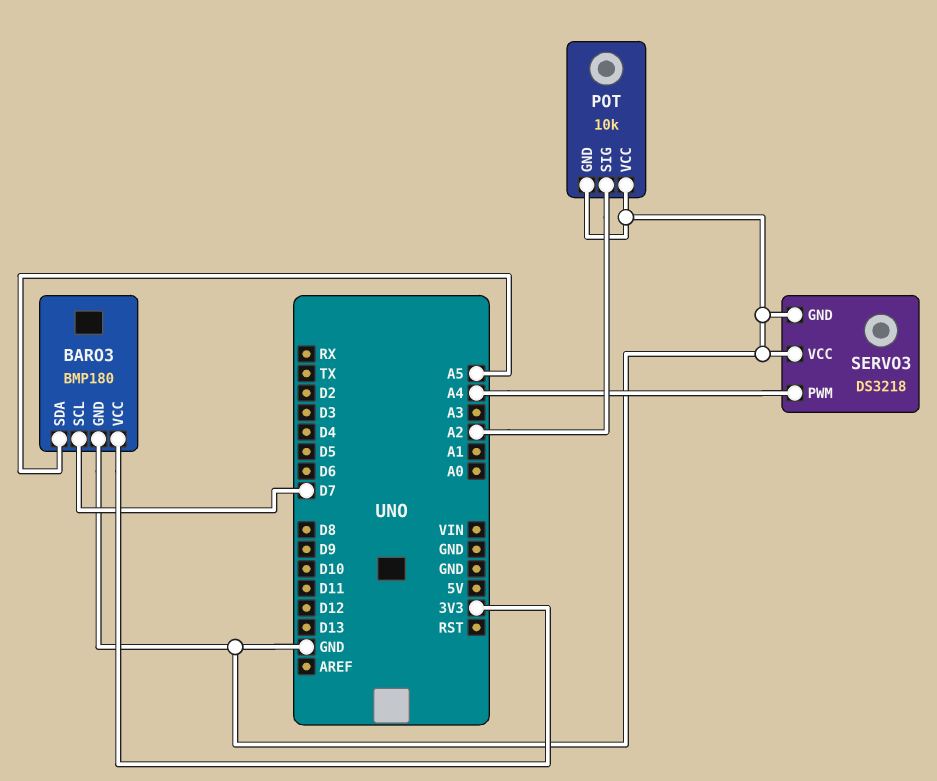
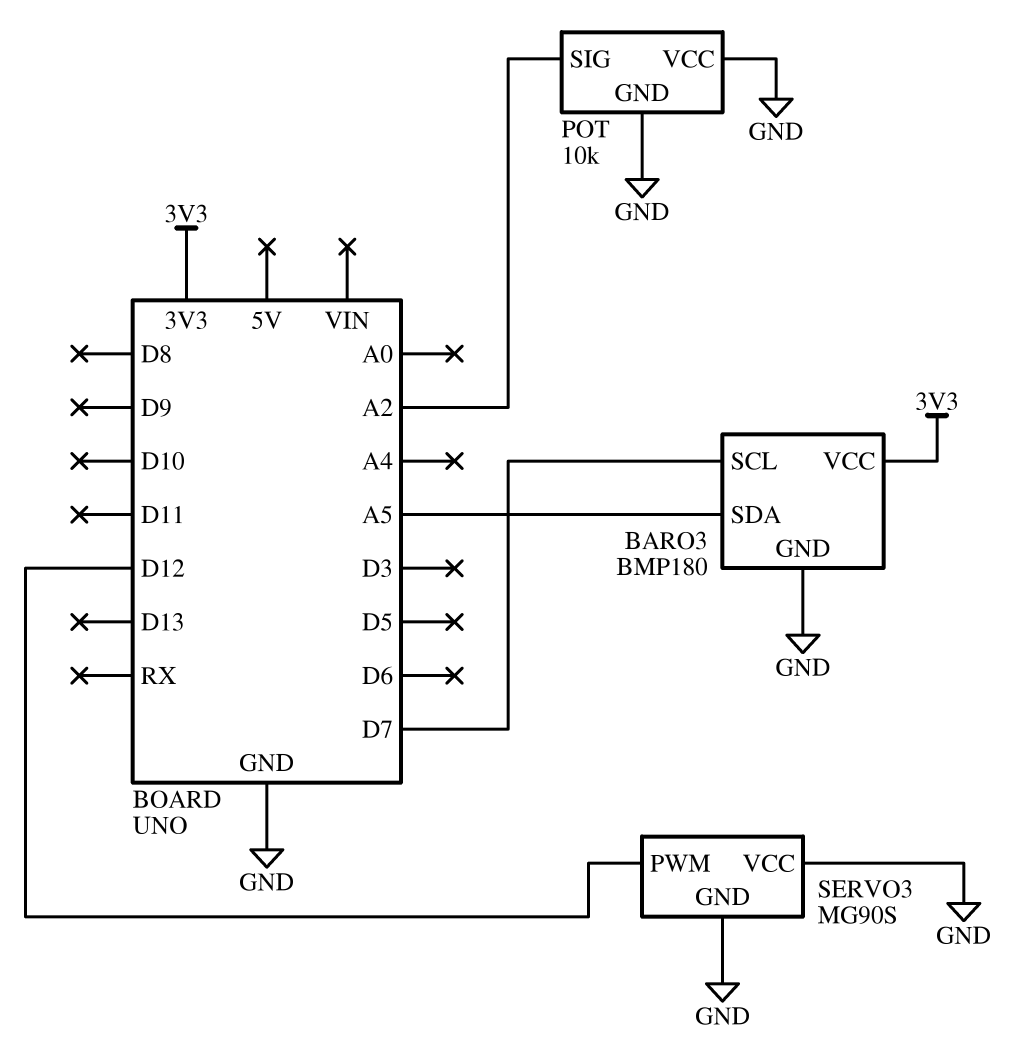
SERVO3: DS3218 -> MG90S
SERVO3 pin PWM: A4 -> D12

